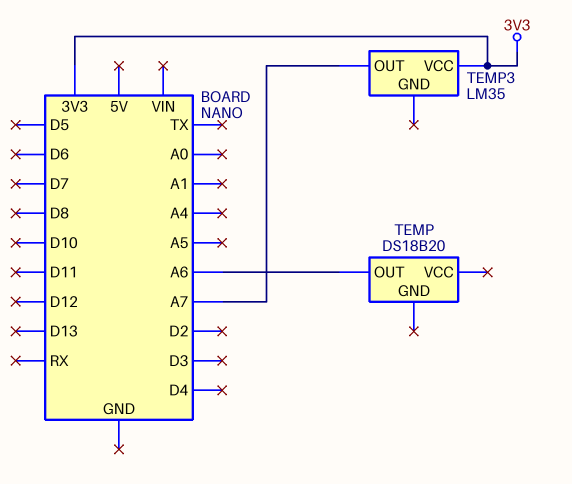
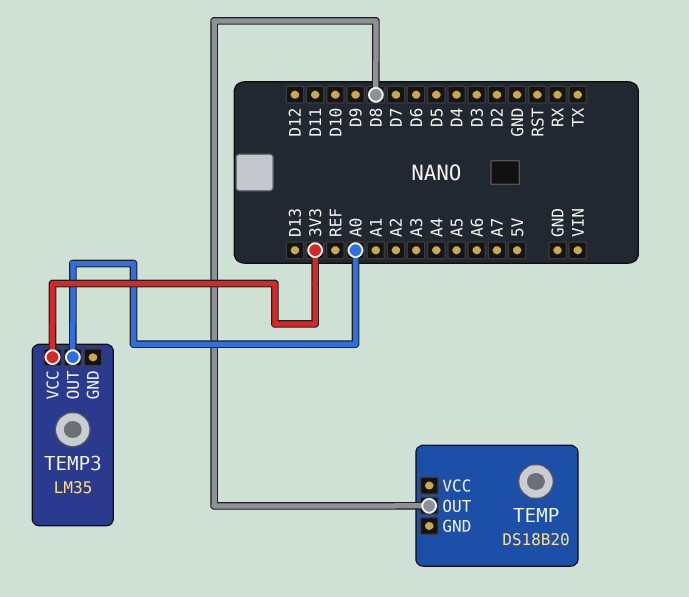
TEMP pin OUT: A6 -> D8
TEMP3 pin OUT: A7 -> A0

